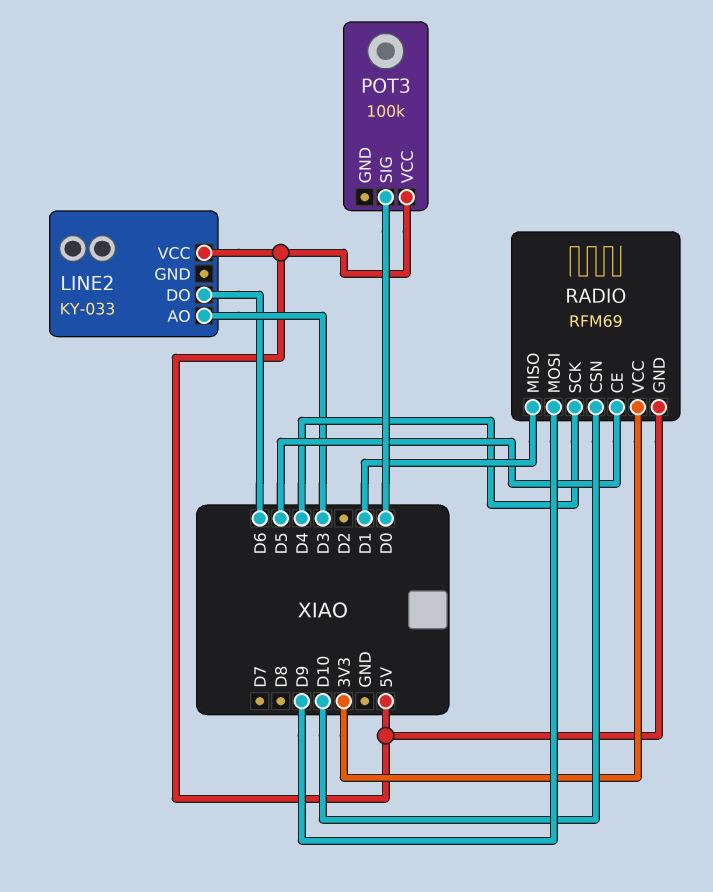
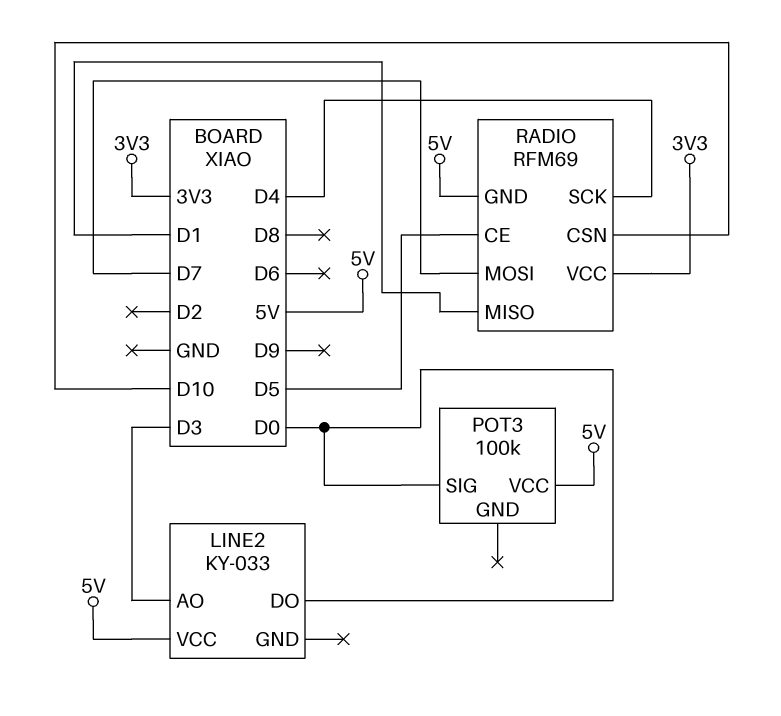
LINE2 pin DO: D6 -> D0
RADIO pin MOSI: D9 -> D7

